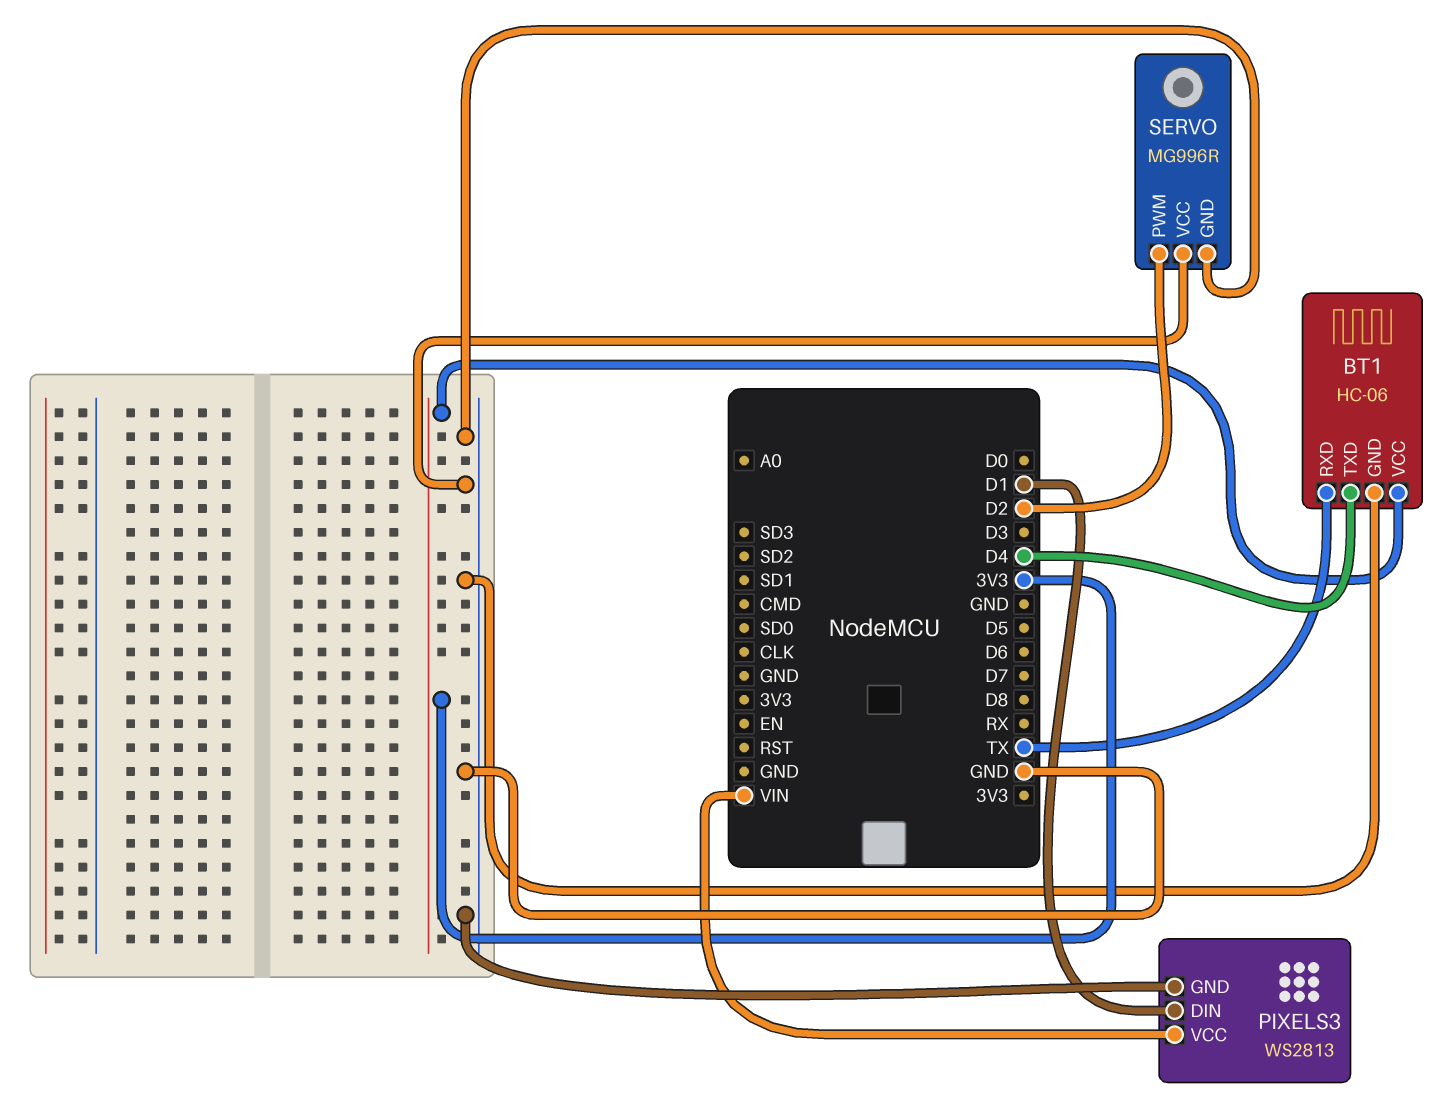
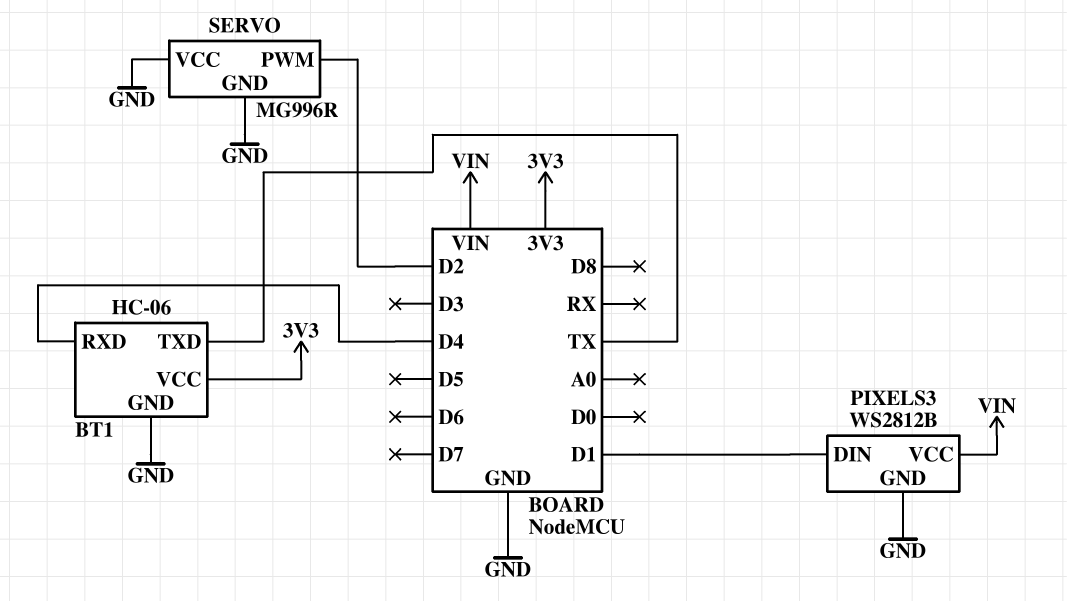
BT1 pin RXD: TX -> D4
BT1 pin TXD: D4 -> TX
PIXELS3: WS2813 -> WS2812B

